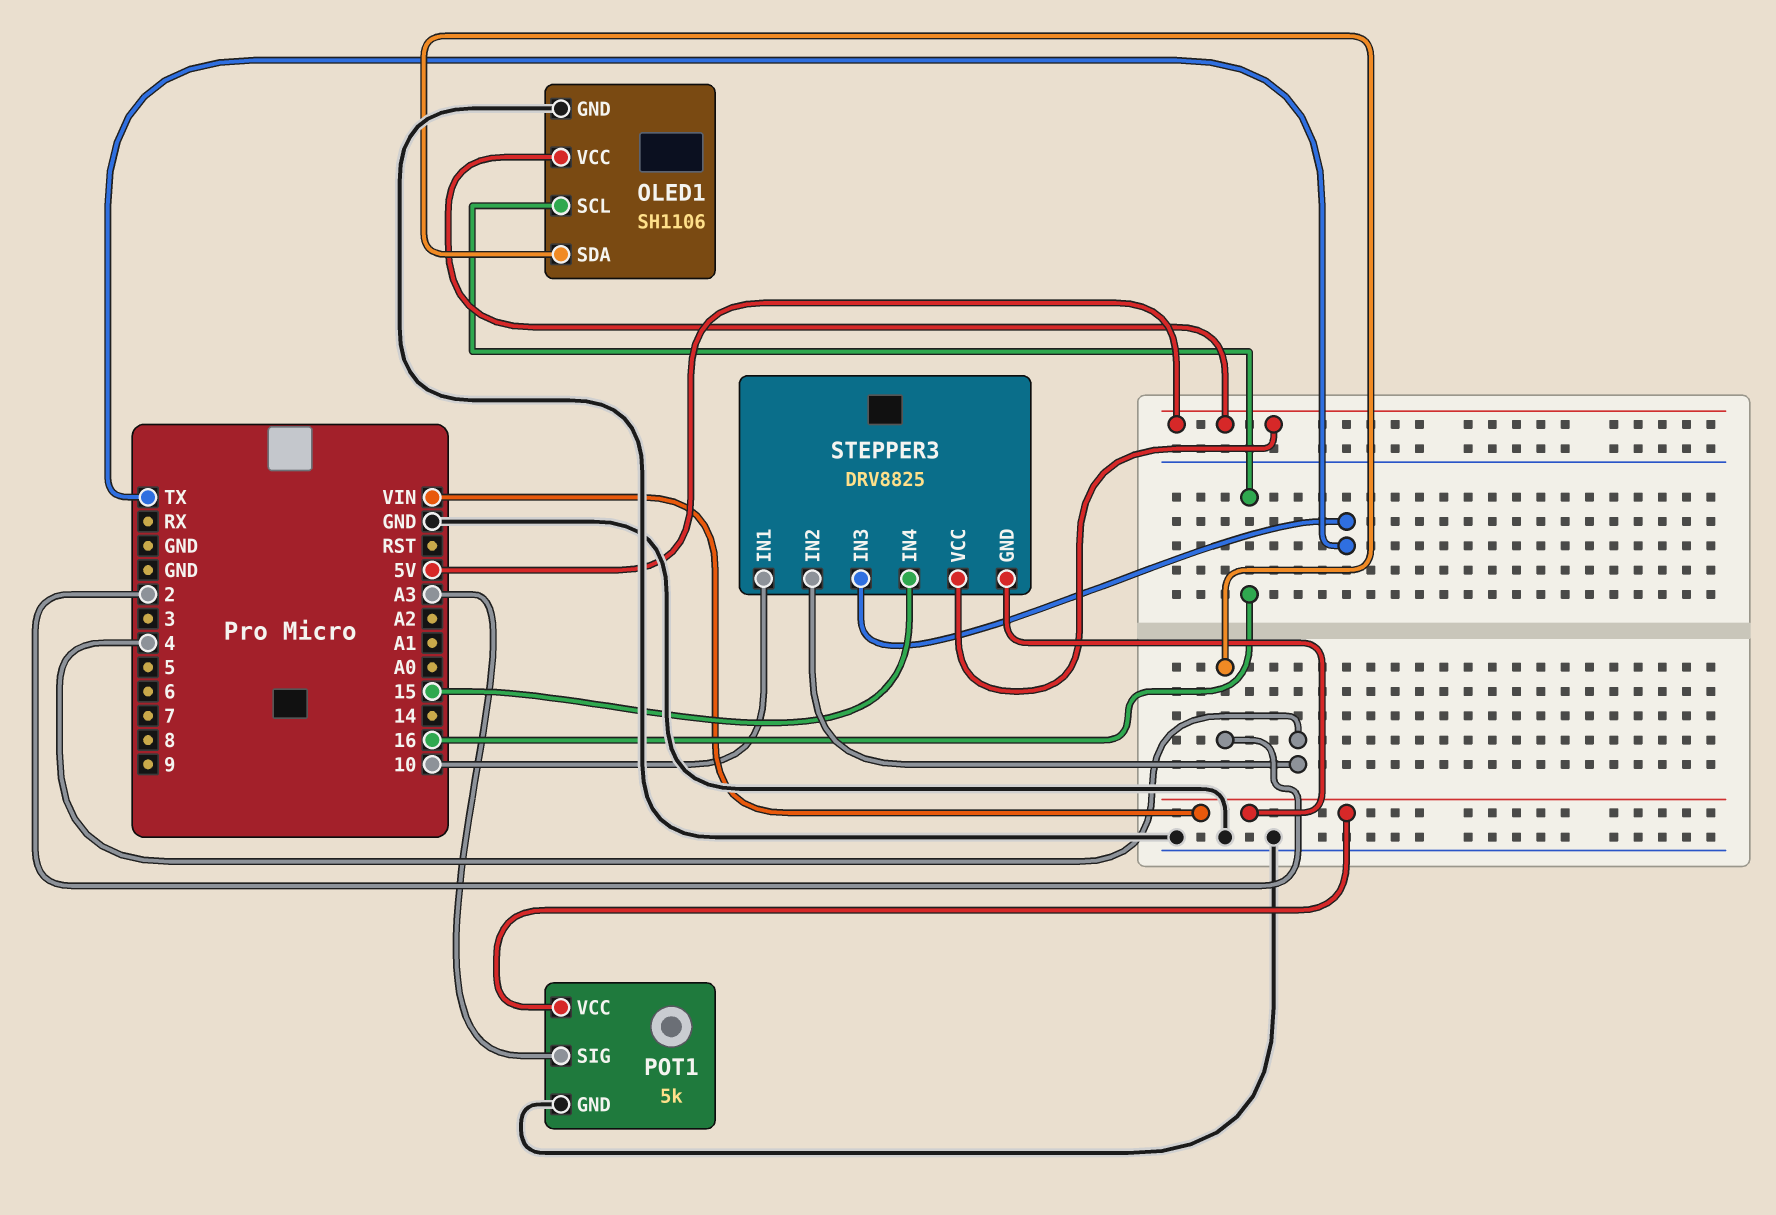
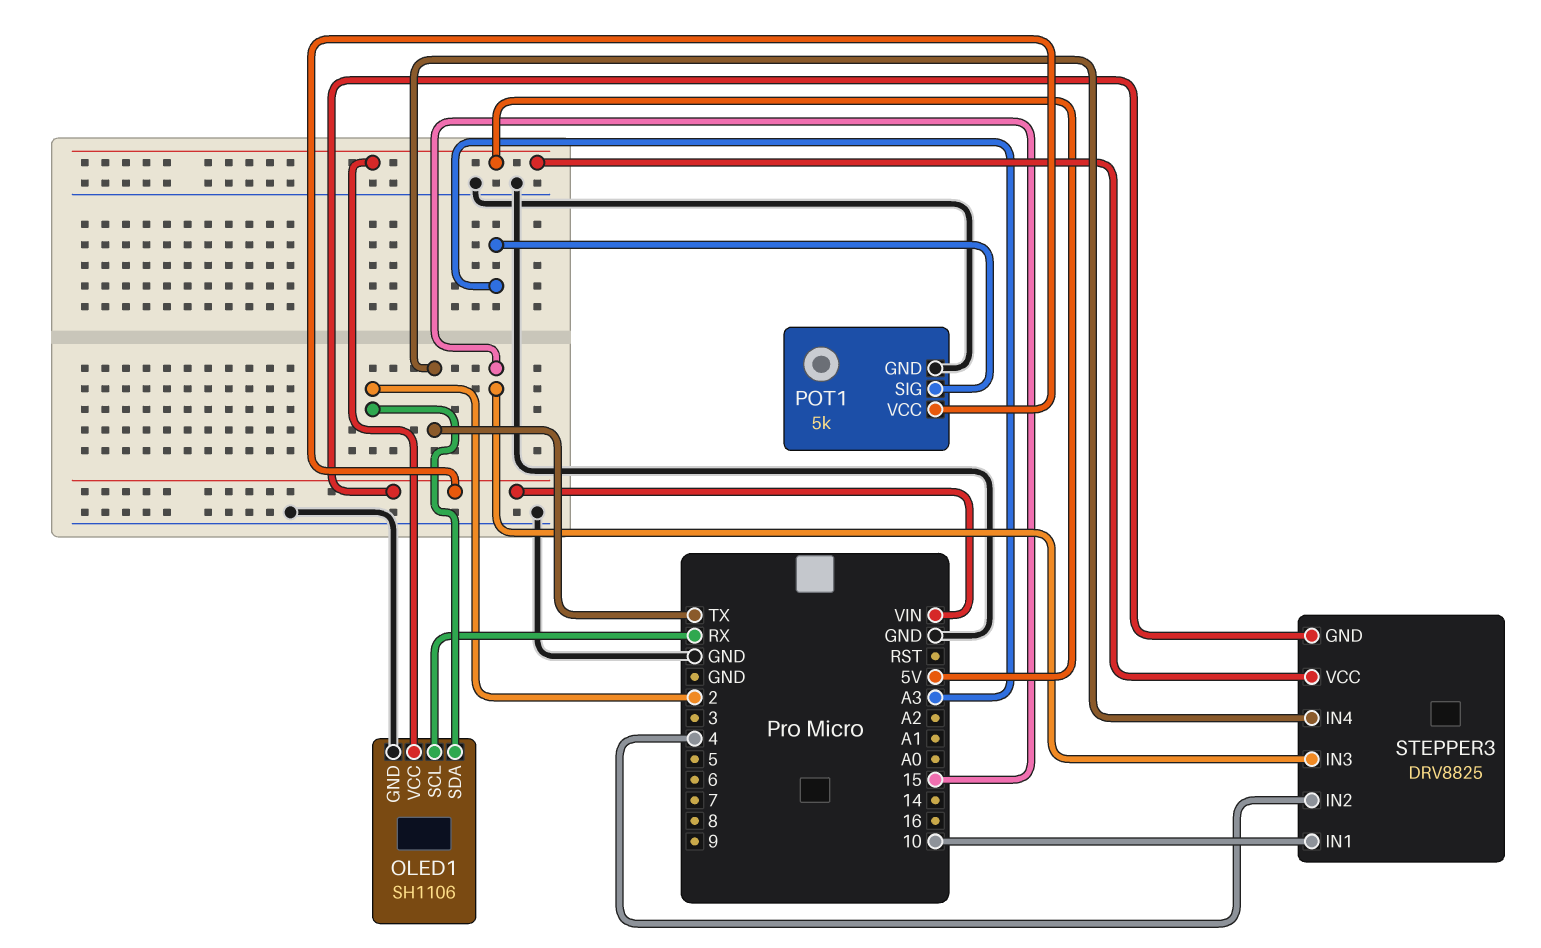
OLED1 pin SCL: 16 -> RX
STEPPER3 pin IN3: TX -> 15
STEPPER3 pin IN4: 15 -> TX

